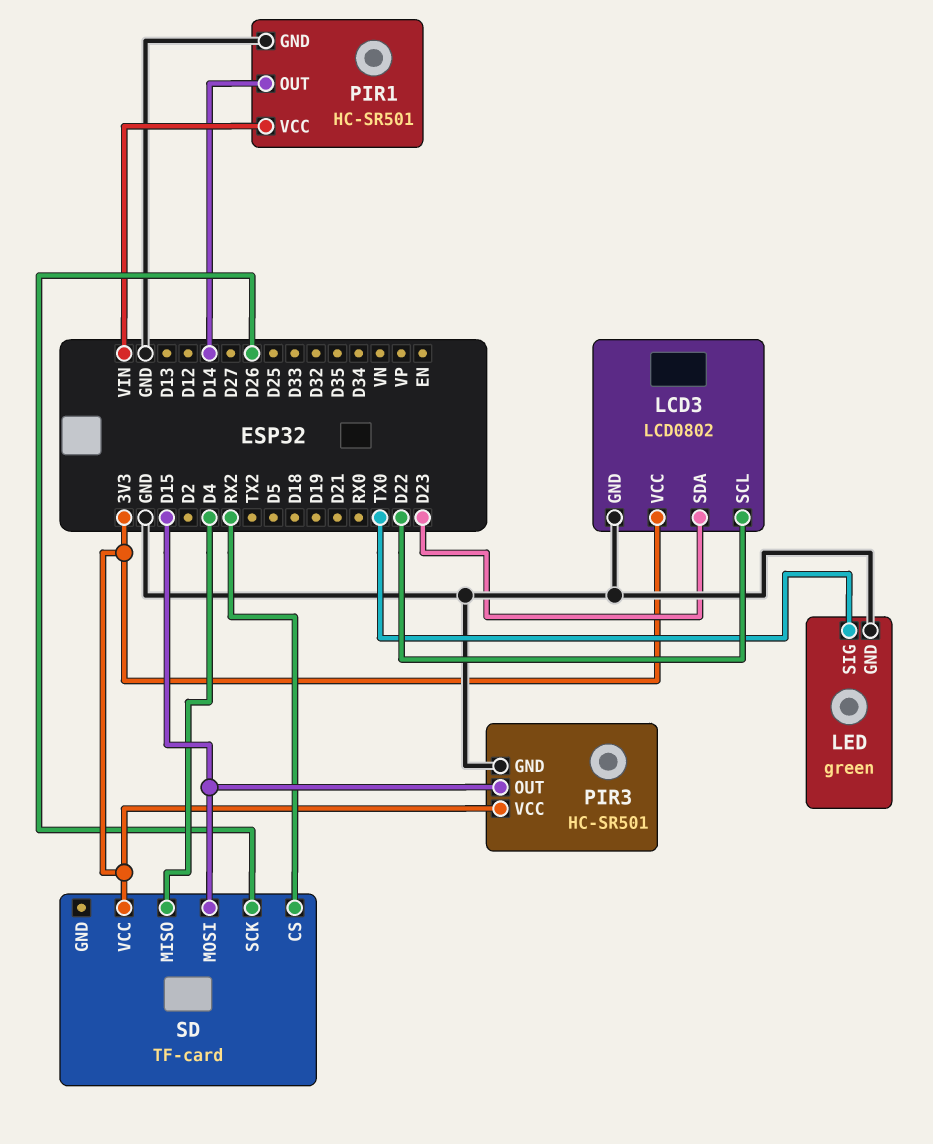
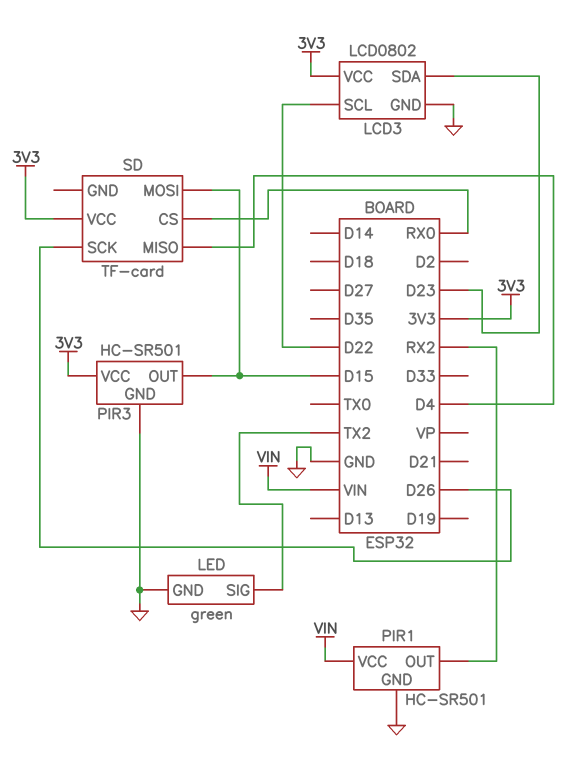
LED pin SIG: TX0 -> TX2
PIR1 pin OUT: D14 -> RX2
SD pin CS: RX2 -> RX0

